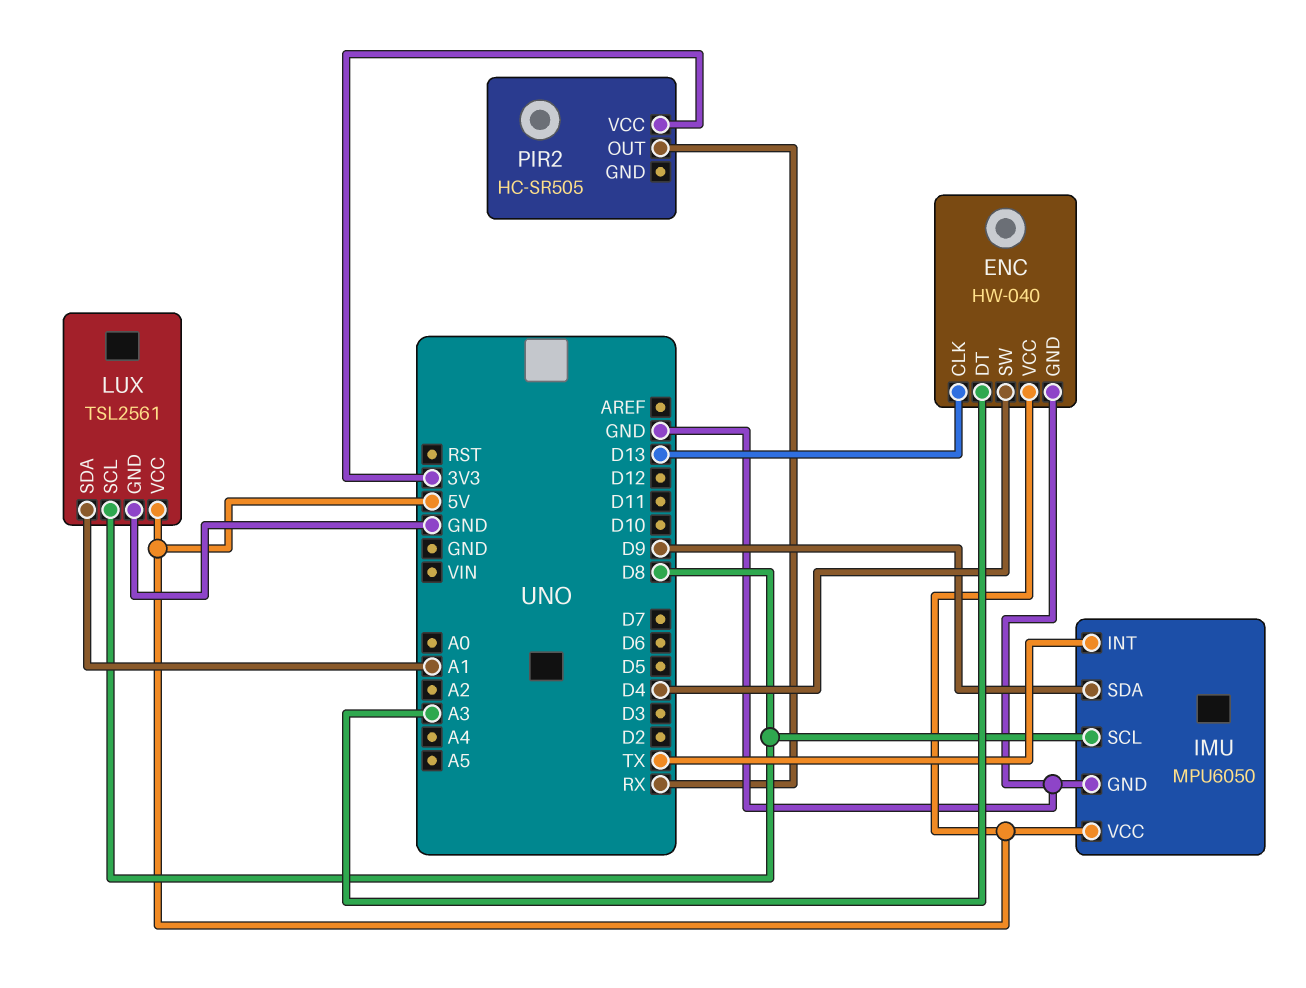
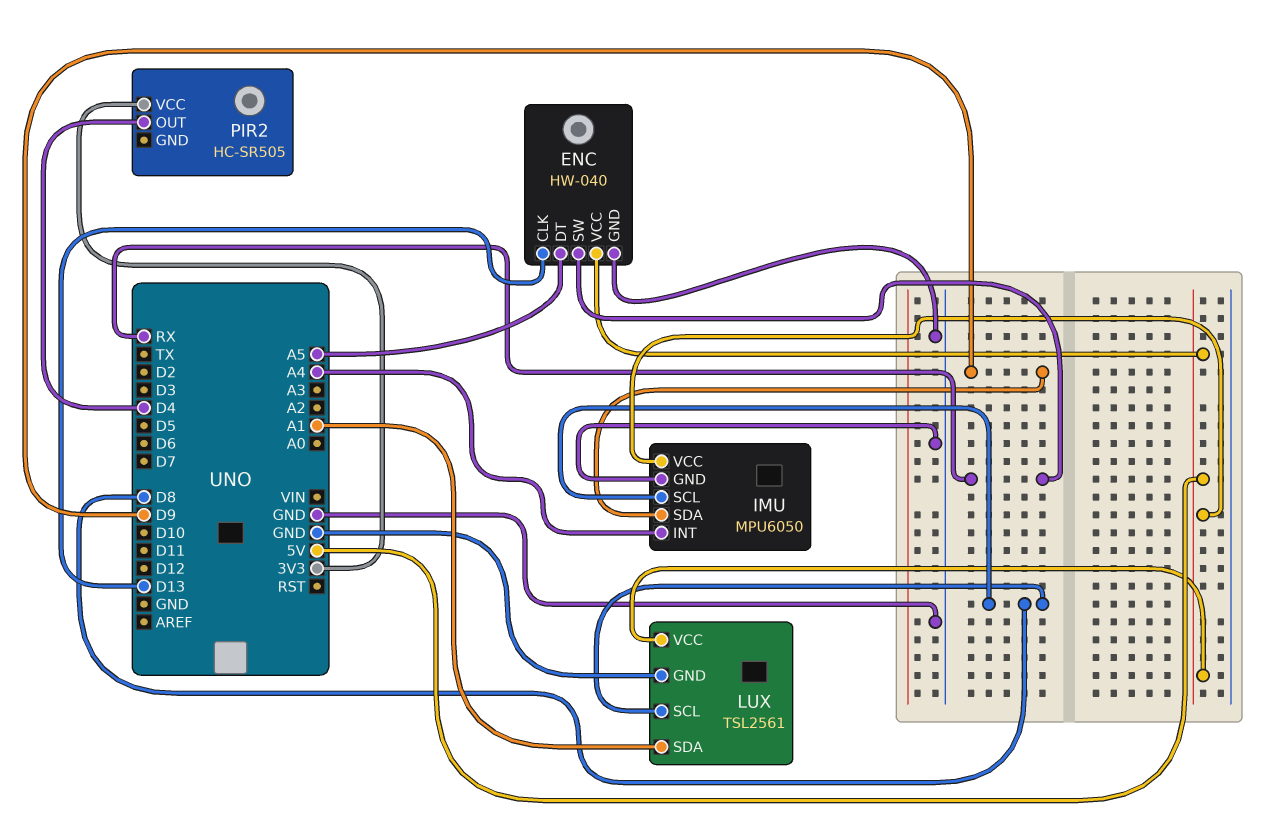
ENC pin DT: A3 -> A5
ENC pin SW: D4 -> RX
IMU pin INT: TX -> A4
PIR2 pin OUT: RX -> D4

